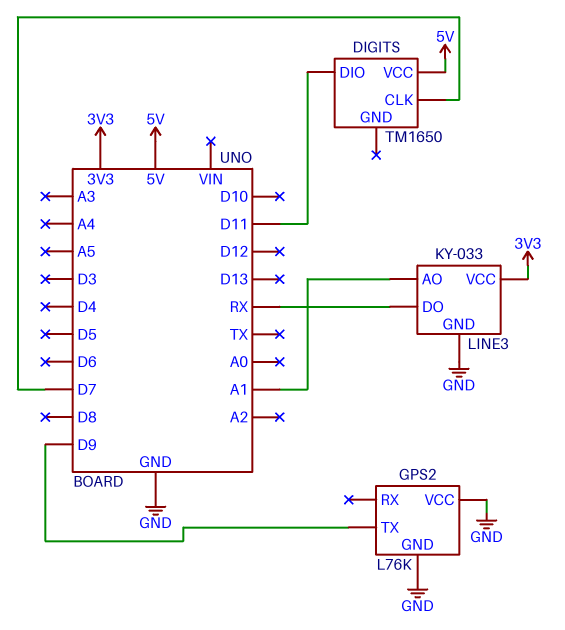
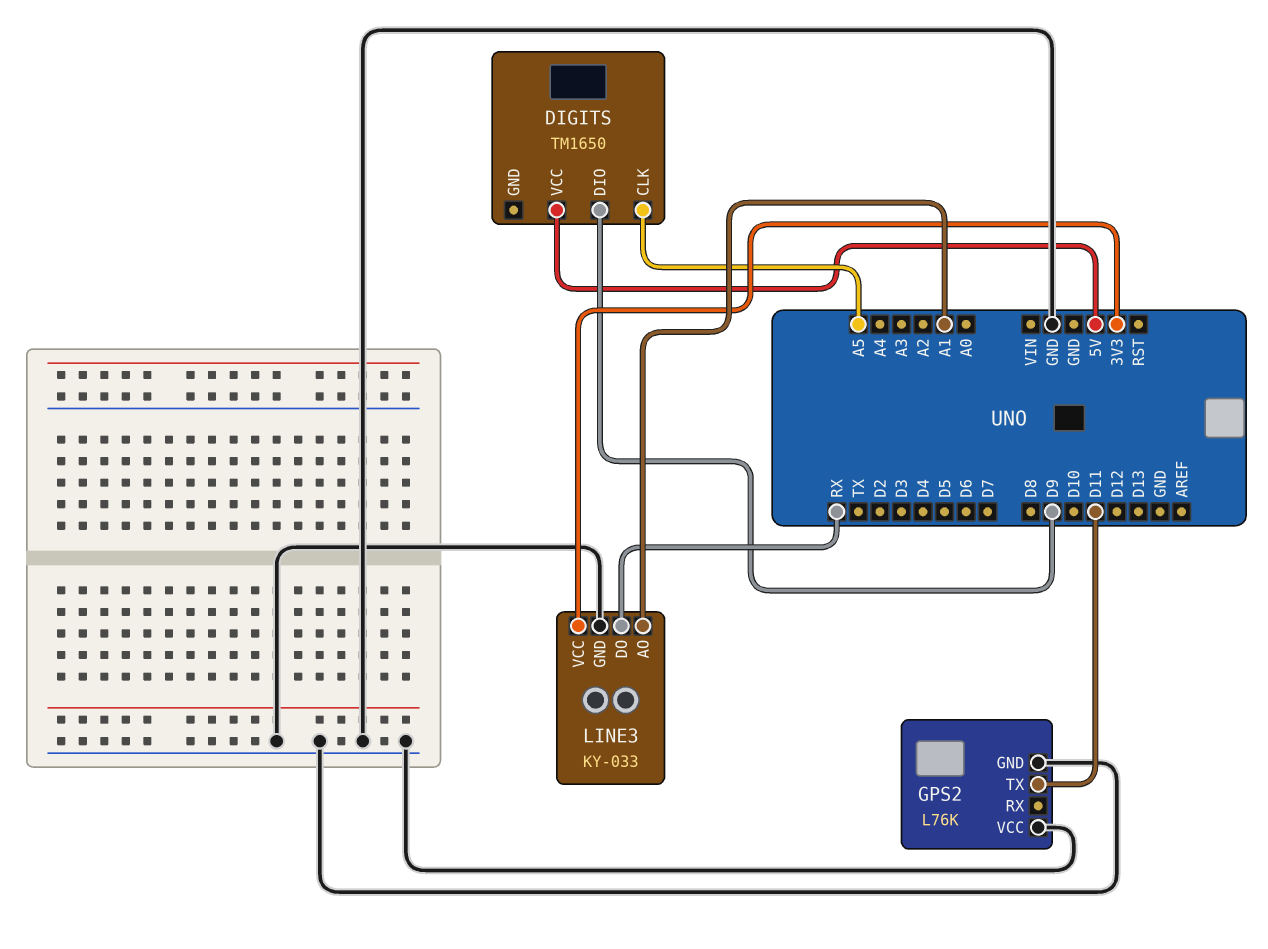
DIGITS pin CLK: D7 -> A5
DIGITS pin DIO: D11 -> D9
GPS2 pin TX: D9 -> D11

